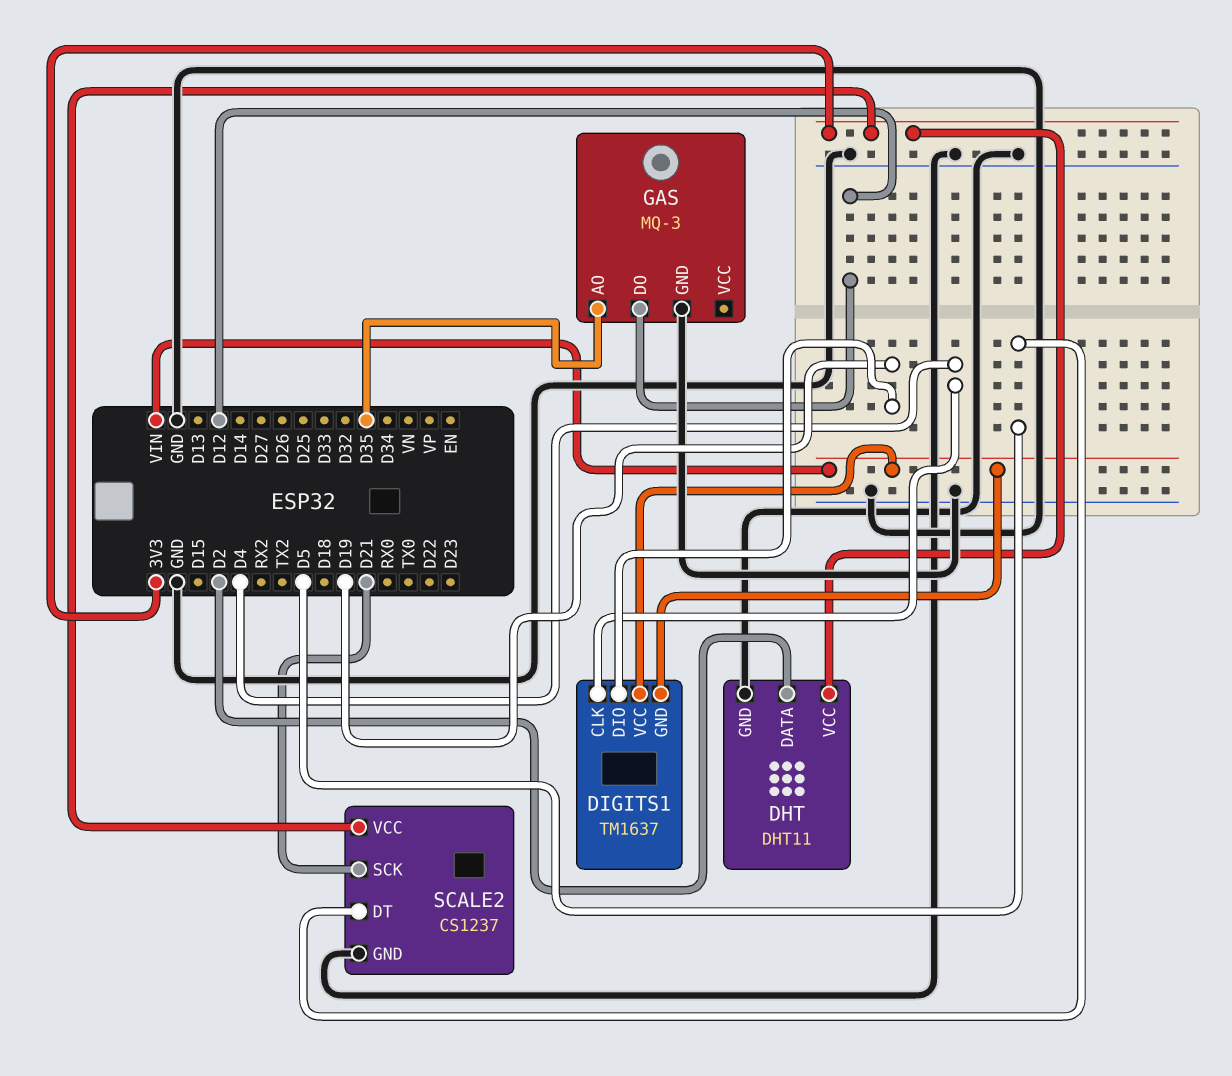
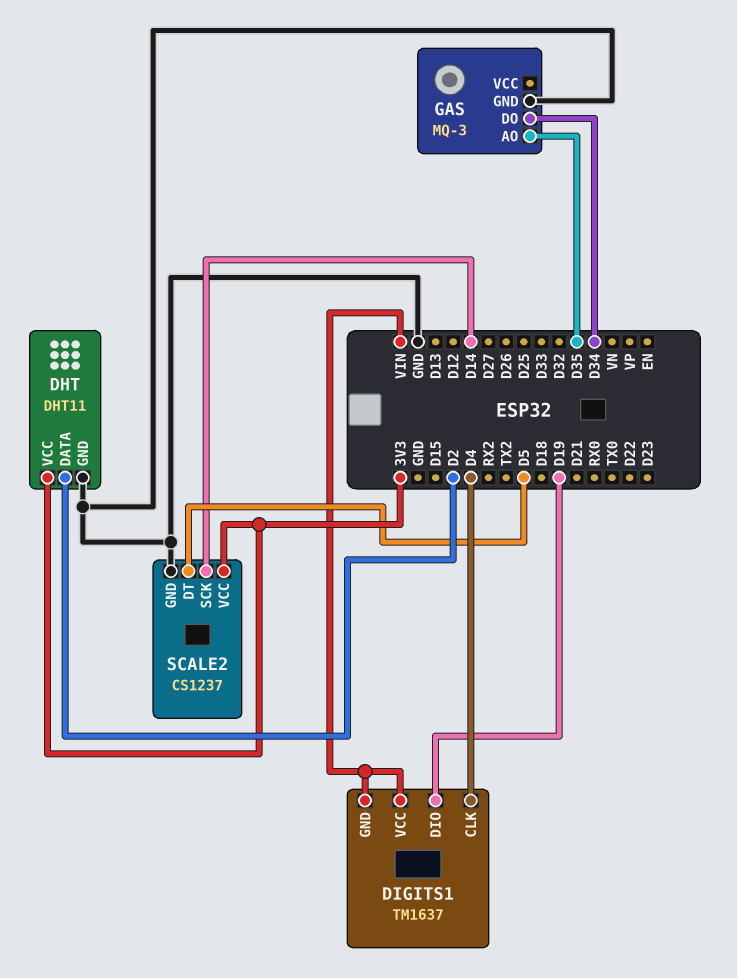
GAS pin DO: D12 -> D34
SCALE2 pin SCK: D21 -> D14

